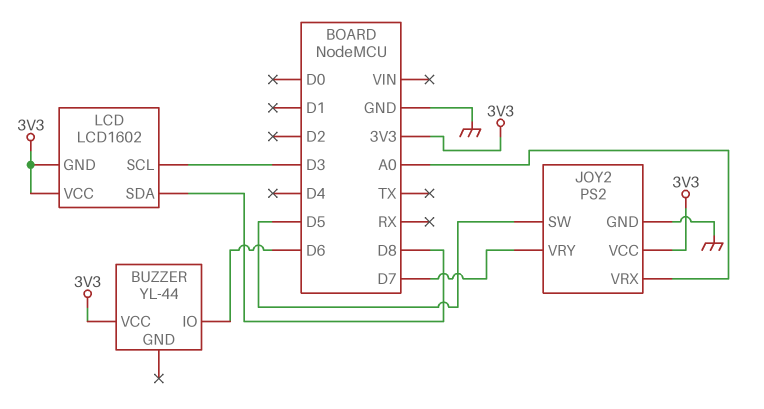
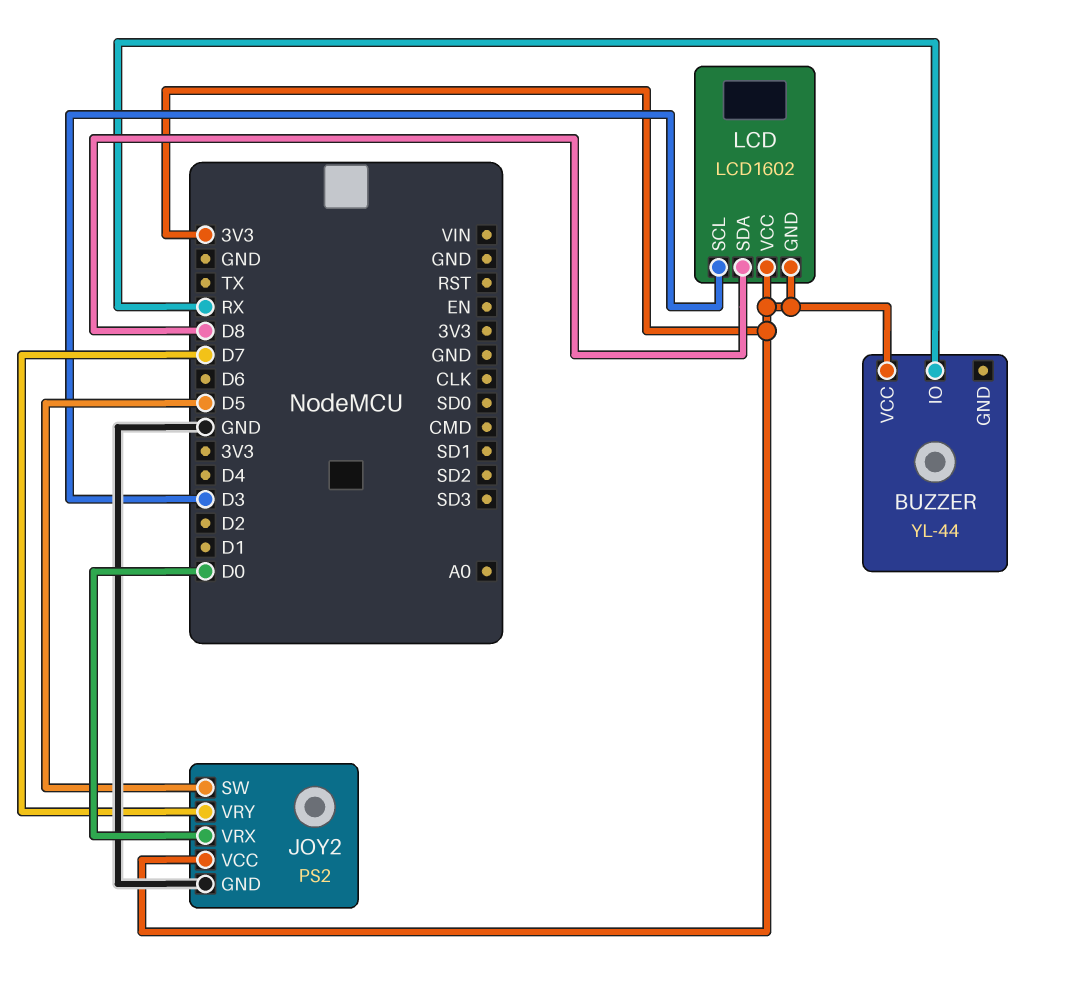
BUZZER pin IO: D6 -> RX
JOY2 pin VRX: A0 -> D0

